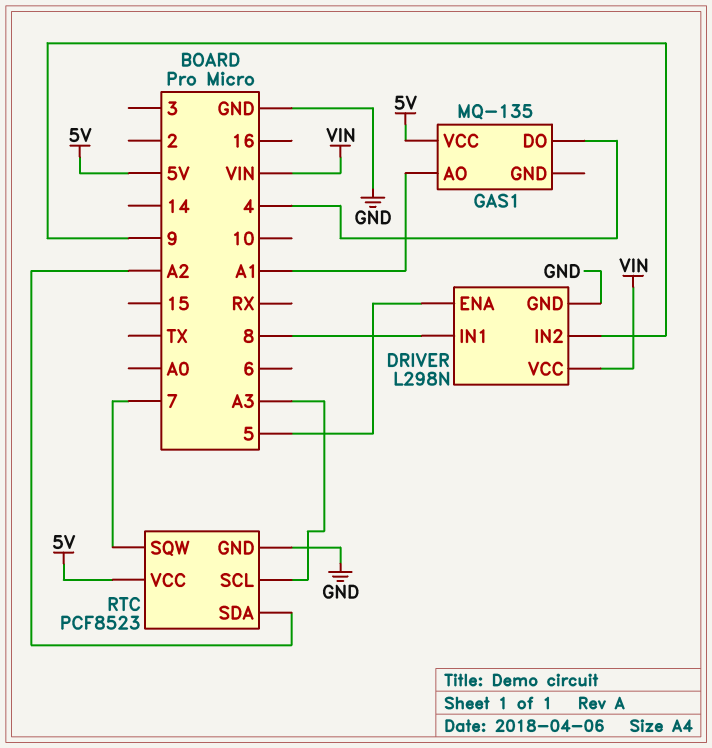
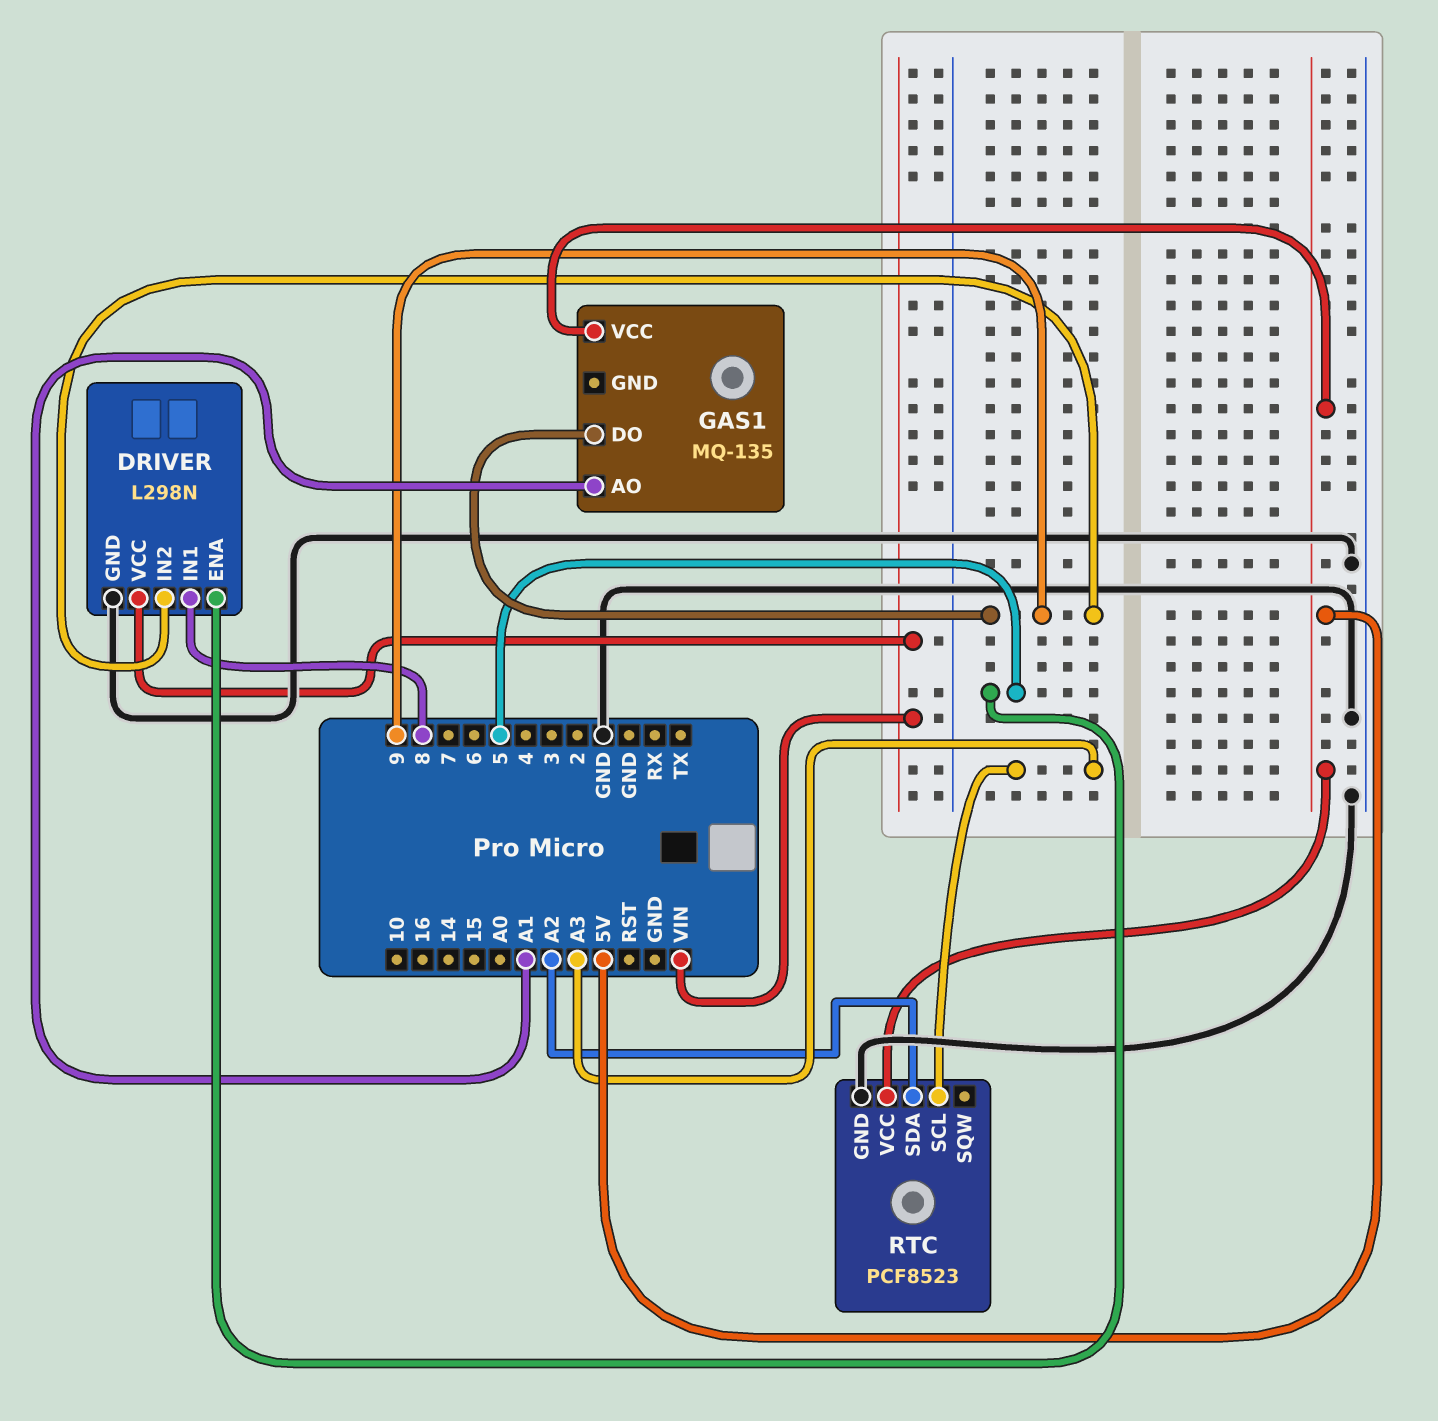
GAS1 pin DO: 4 -> 9
RTC pin SQW: 7 -> none

